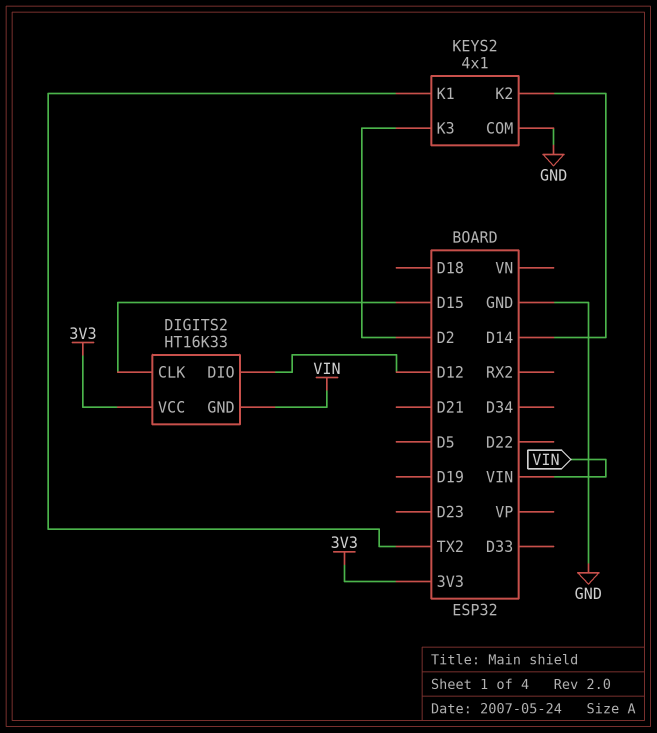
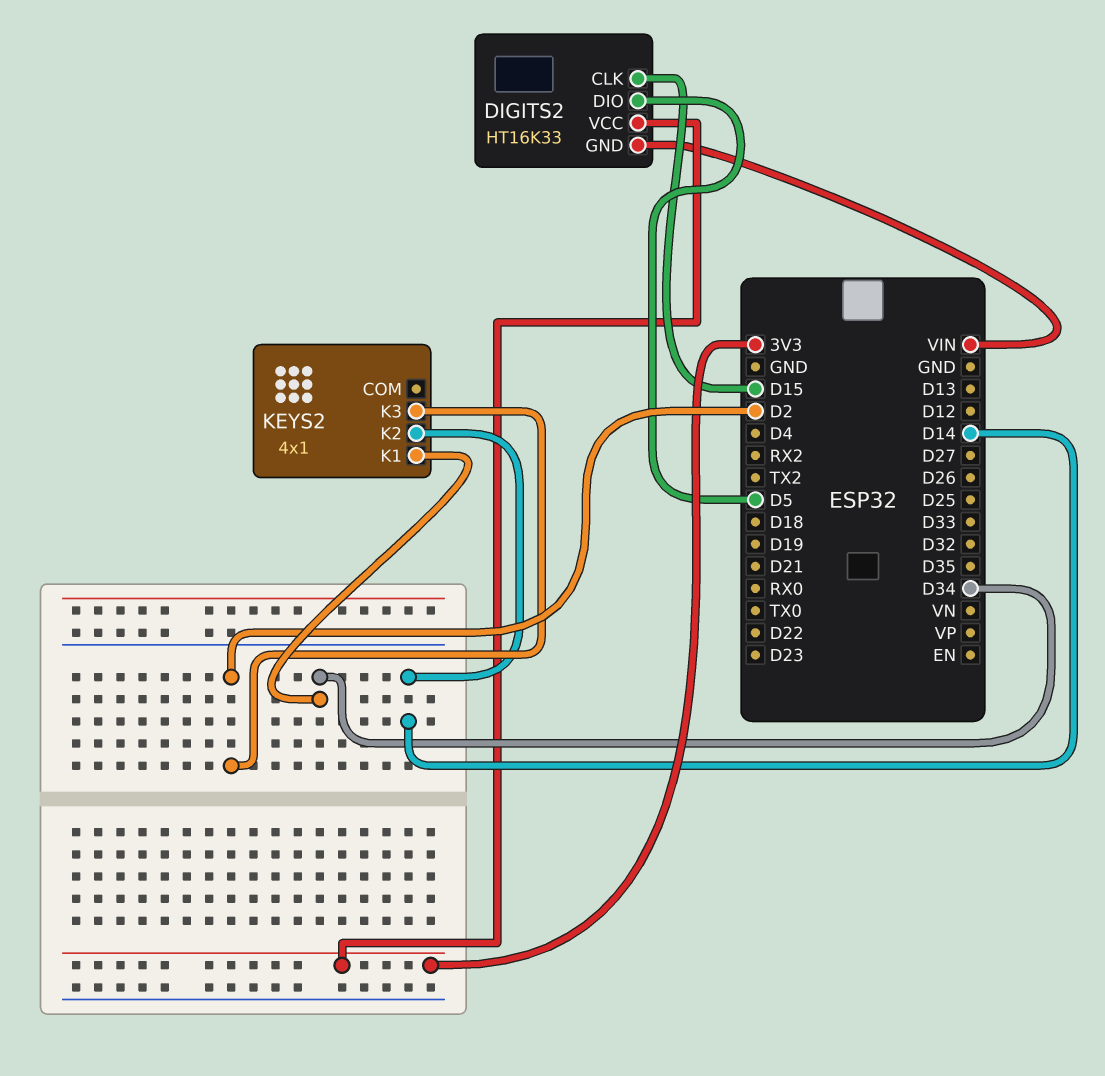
DIGITS2 pin DIO: D12 -> D5
KEYS2 pin COM: GND -> none
KEYS2 pin K1: TX2 -> D34

